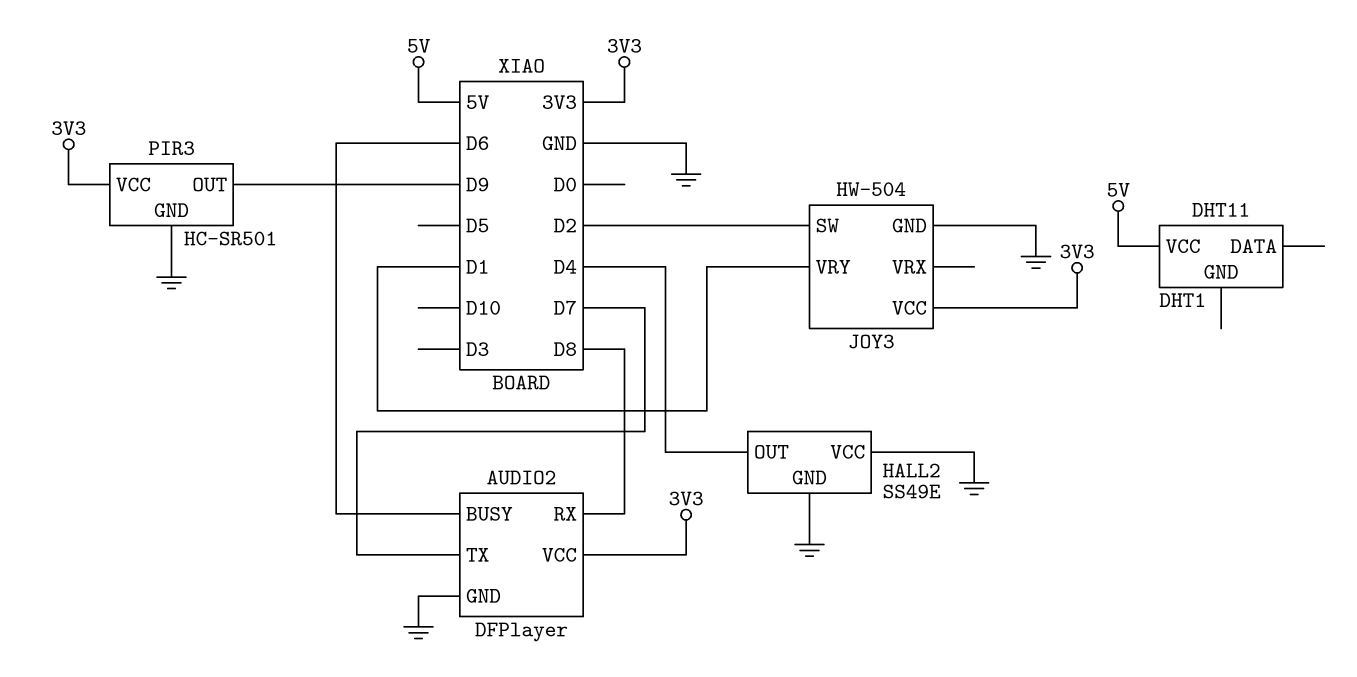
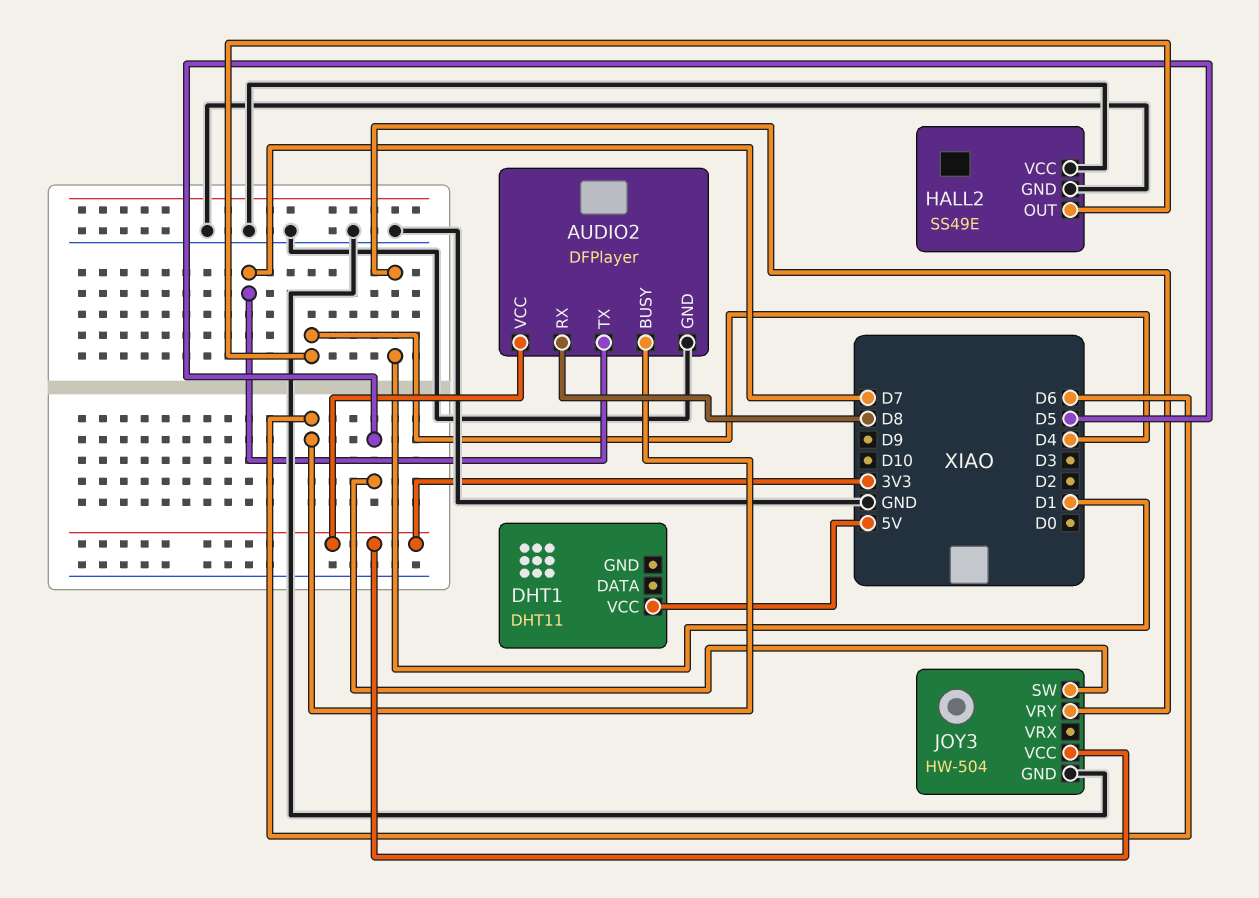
JOY3 pin SW: D2 -> D5
PIR3: HC-SR501 -> none
PIR3 pin GND: GND -> none
PIR3 pin OUT: D9 -> none
PIR3 pin VCC: 3V3 -> none

